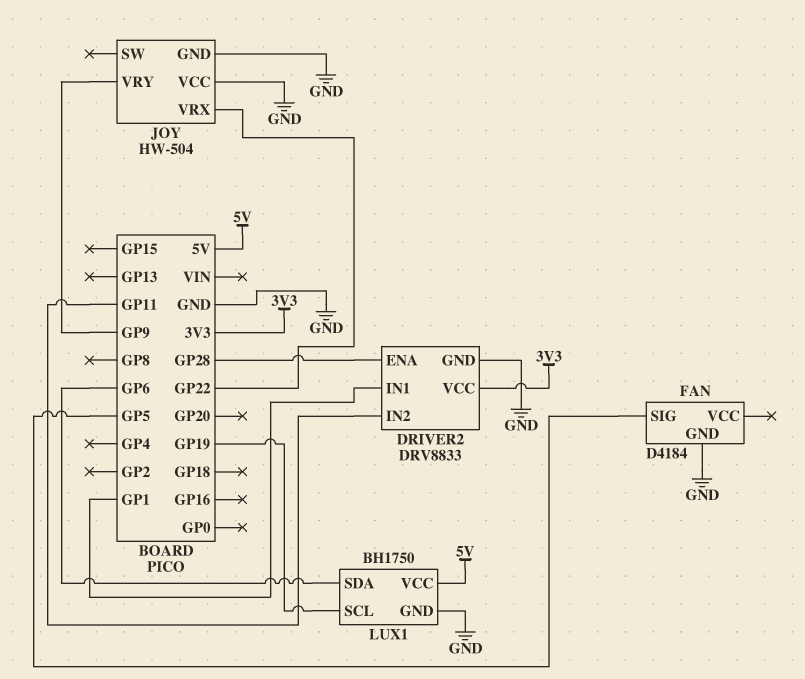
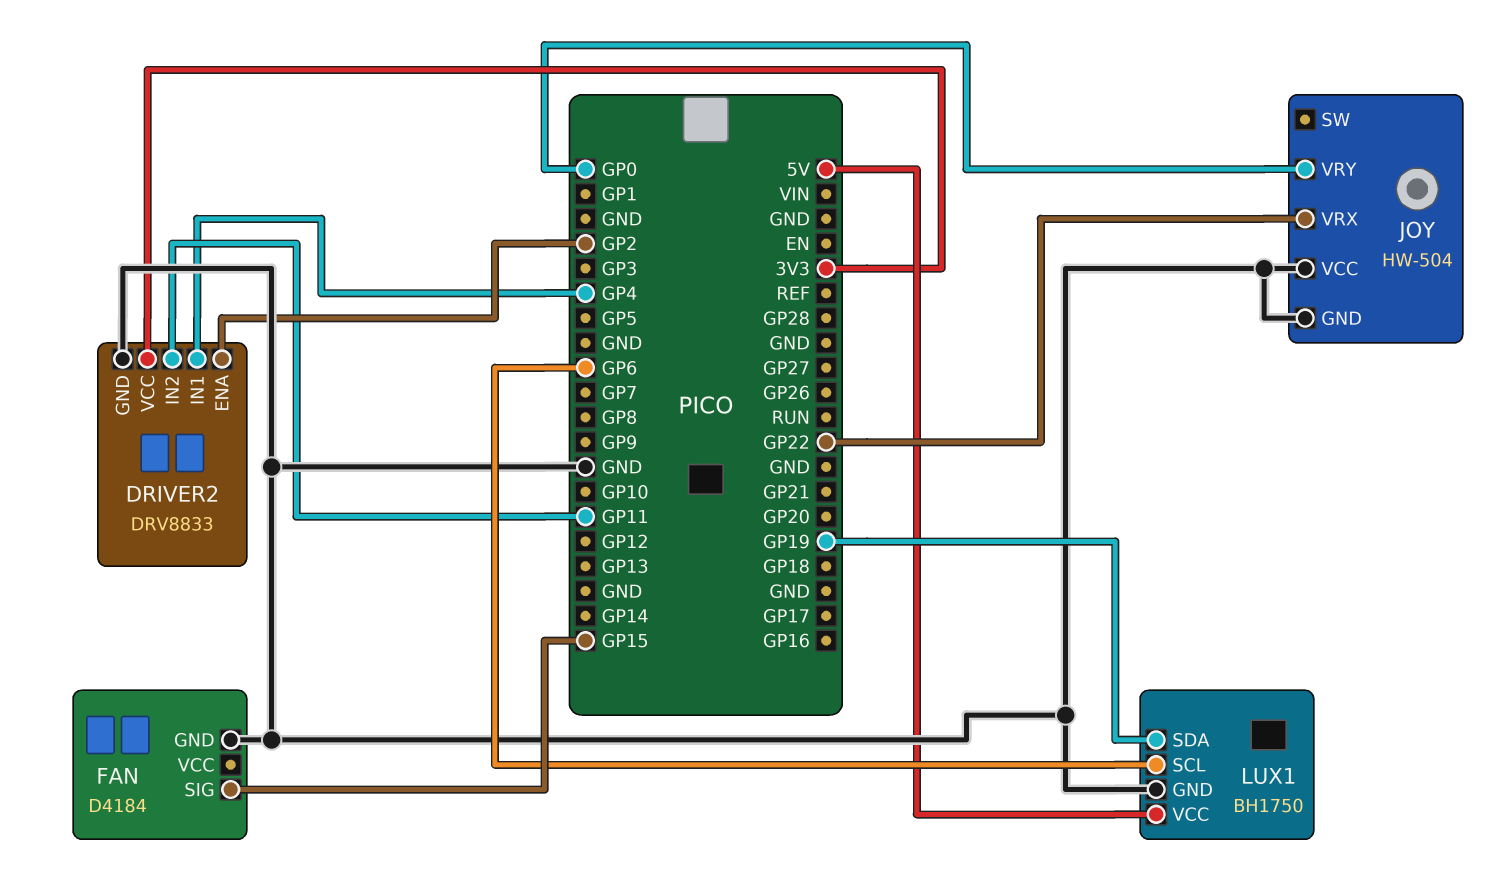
DRIVER2 pin ENA: GP28 -> GP2
DRIVER2 pin IN1: GP1 -> GP4
FAN pin SIG: GP5 -> GP15
JOY pin VRY: GP9 -> GP0
LUX1 pin SCL: GP19 -> GP6
LUX1 pin SDA: GP6 -> GP19

